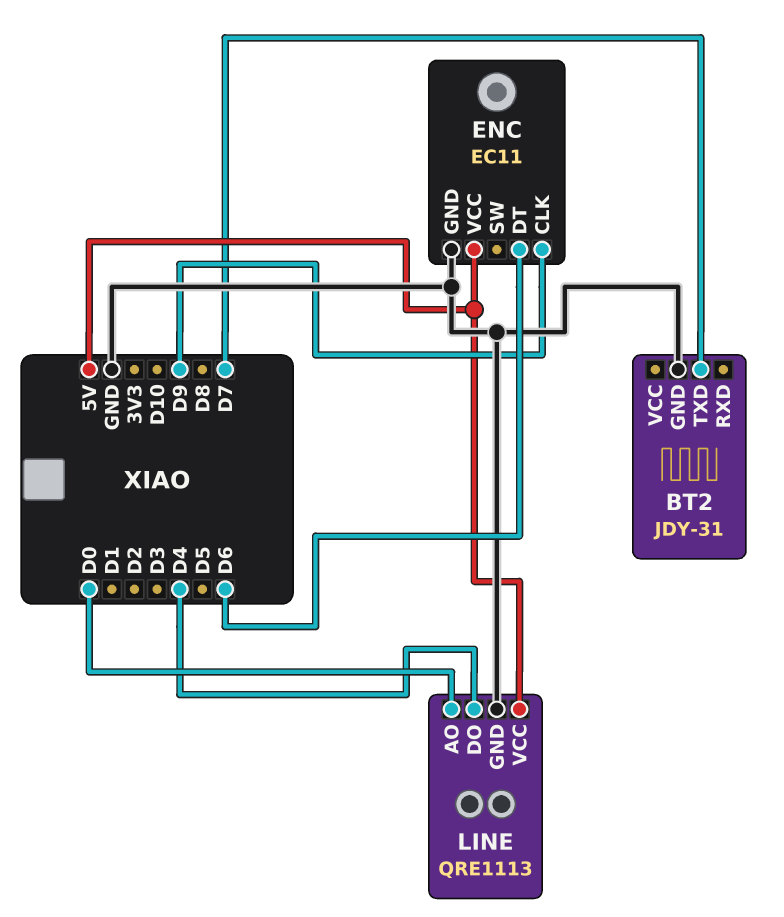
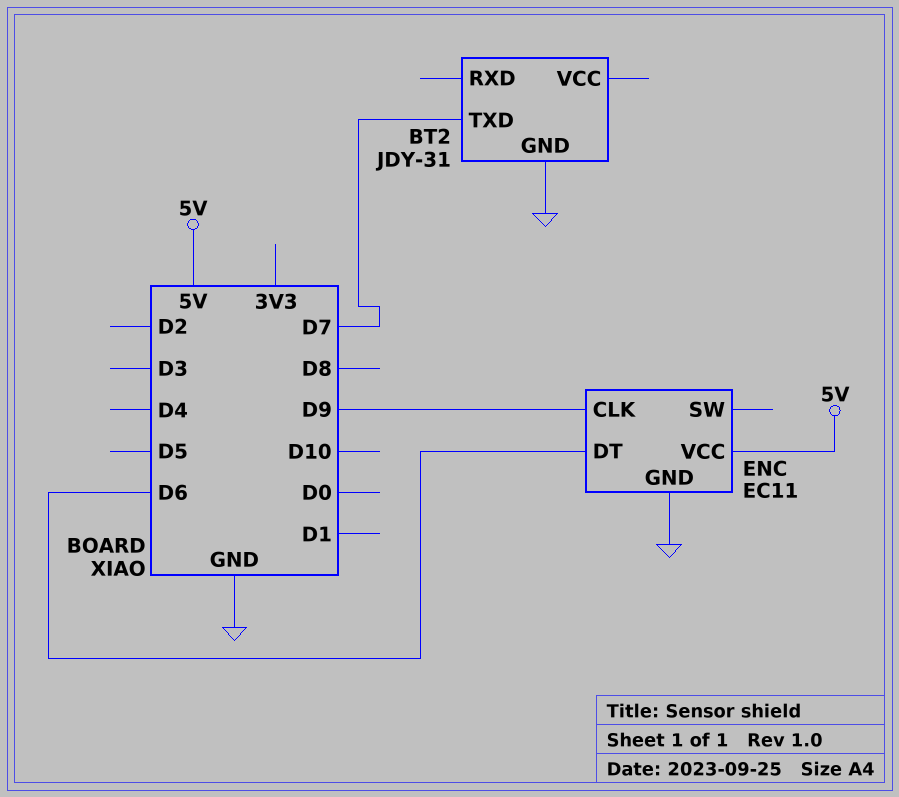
LINE: QRE1113 -> none
LINE pin AO: D0 -> none
LINE pin DO: D4 -> none
LINE pin GND: GND -> none
LINE pin VCC: 5V -> none

